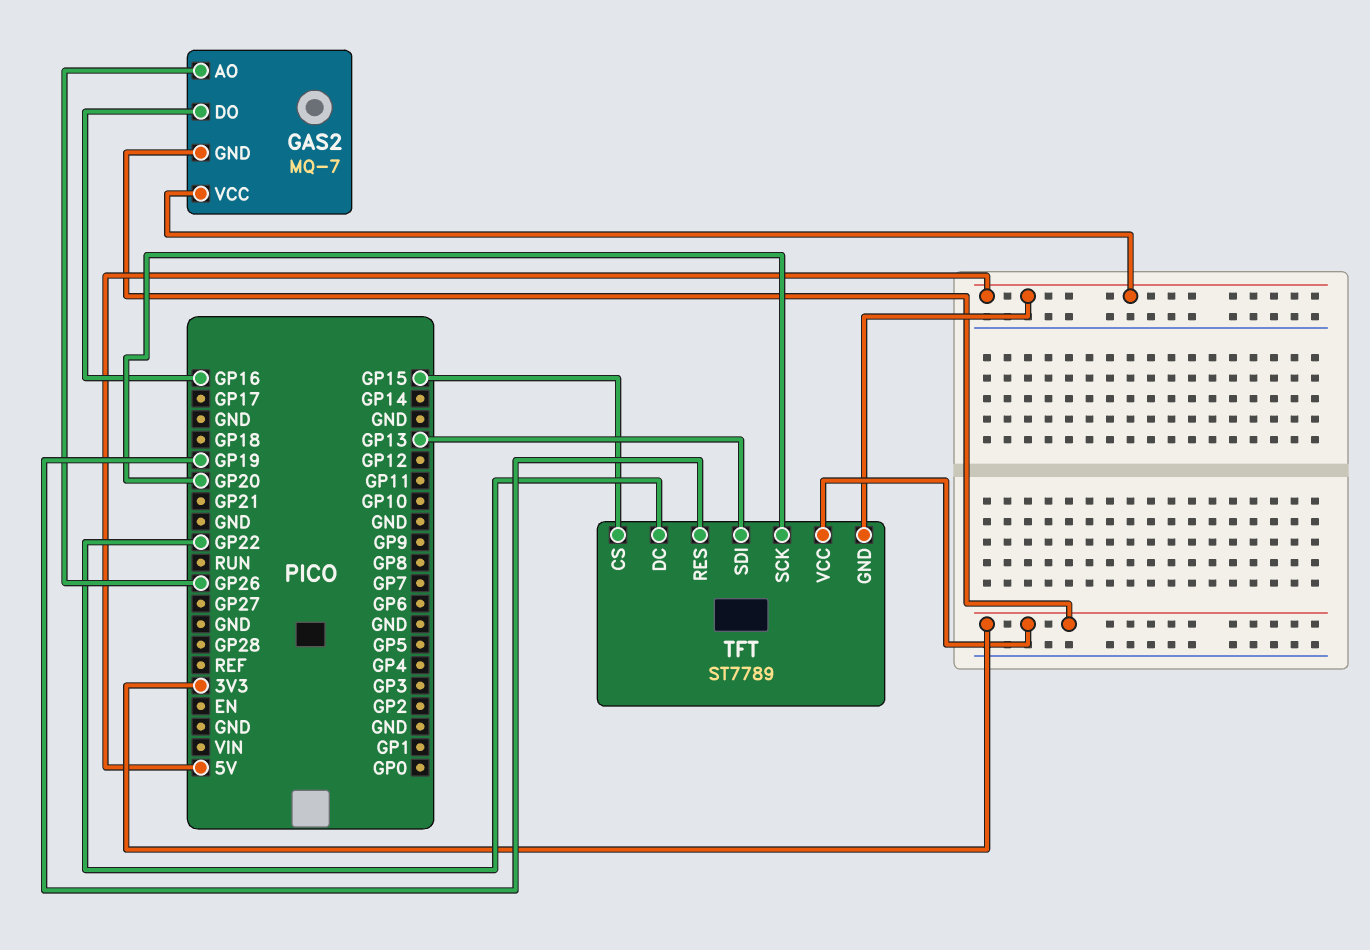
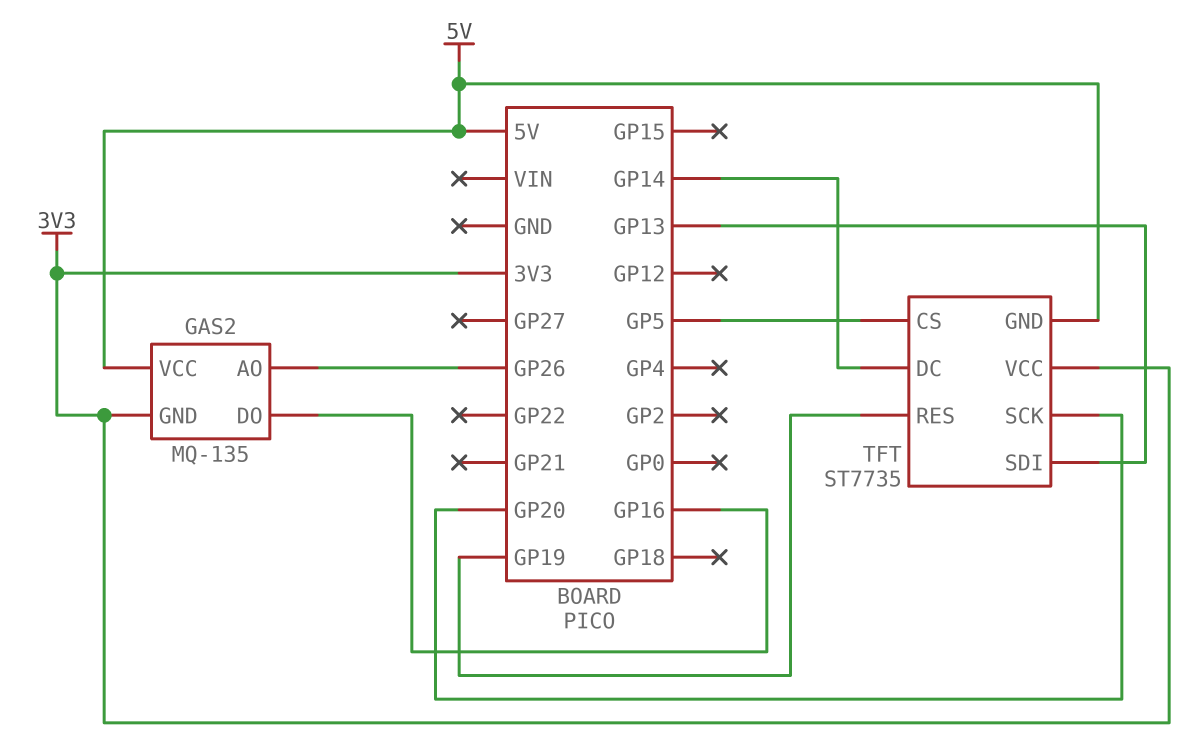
GAS2: MQ-7 -> MQ-135
TFT: ST7789 -> ST7735
TFT pin CS: GP15 -> GP5
TFT pin DC: GP22 -> GP14

